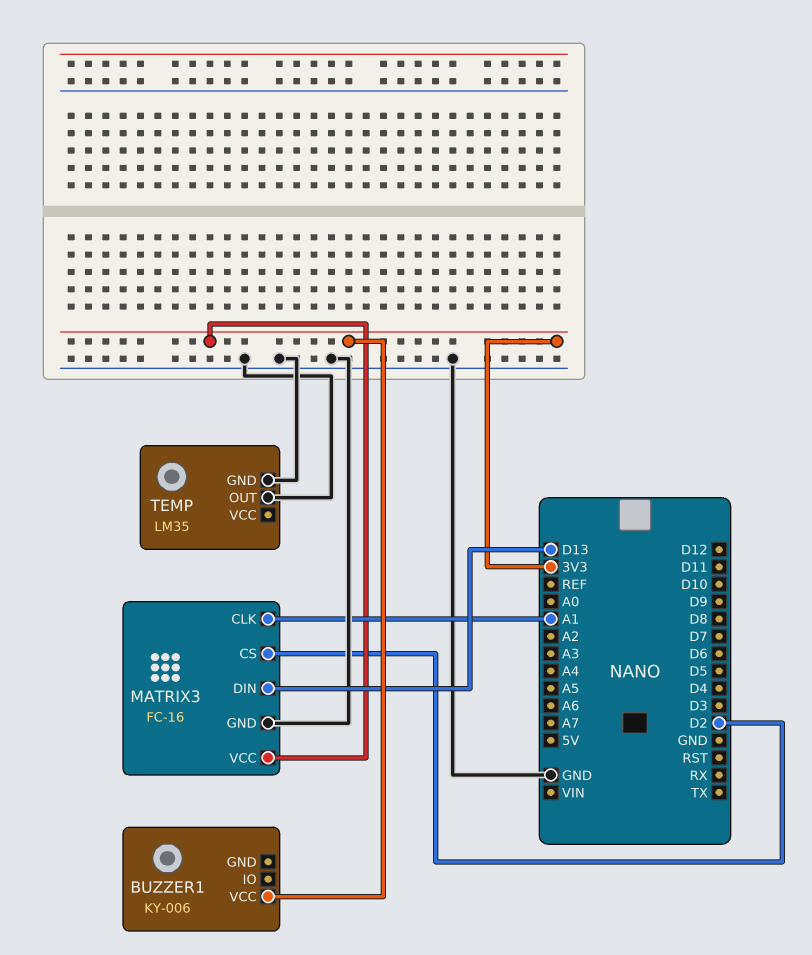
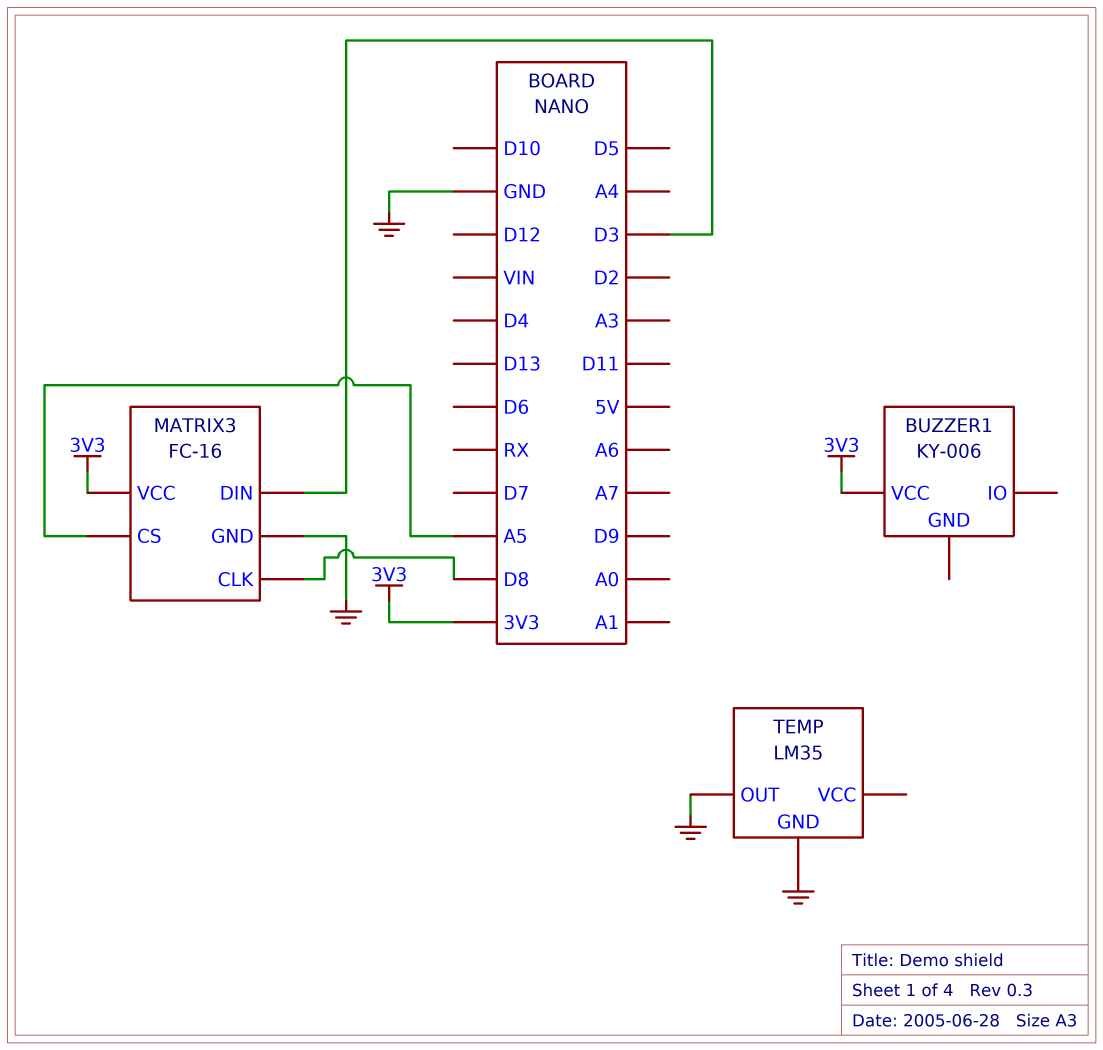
MATRIX3 pin CLK: A1 -> D8
MATRIX3 pin CS: D2 -> A5
MATRIX3 pin DIN: D13 -> D3

